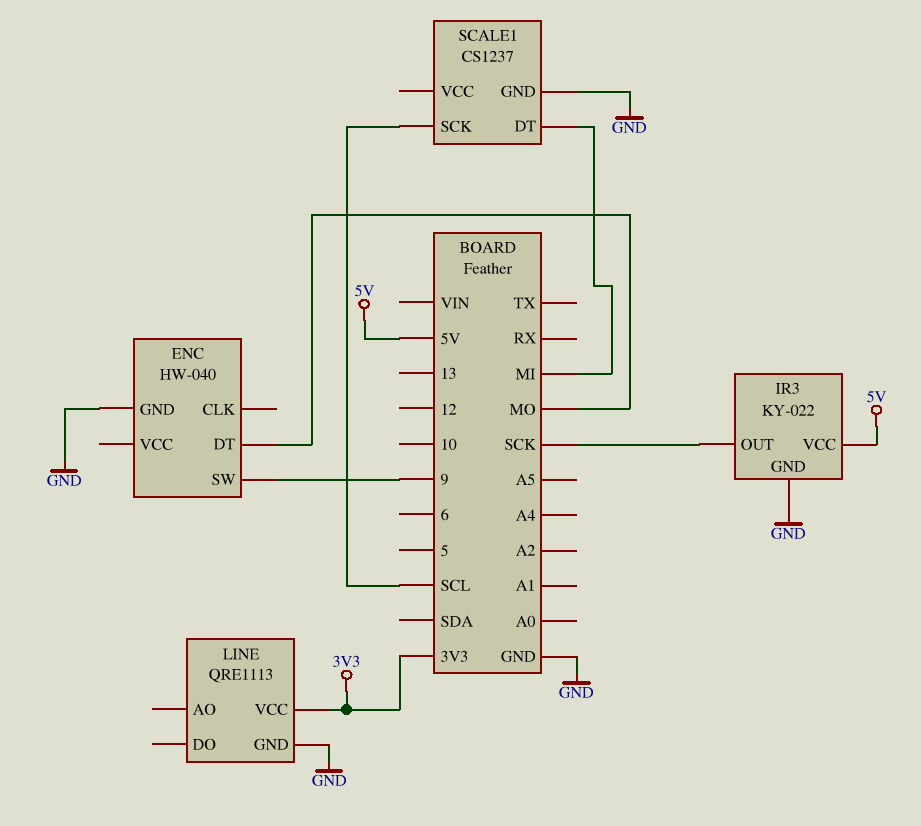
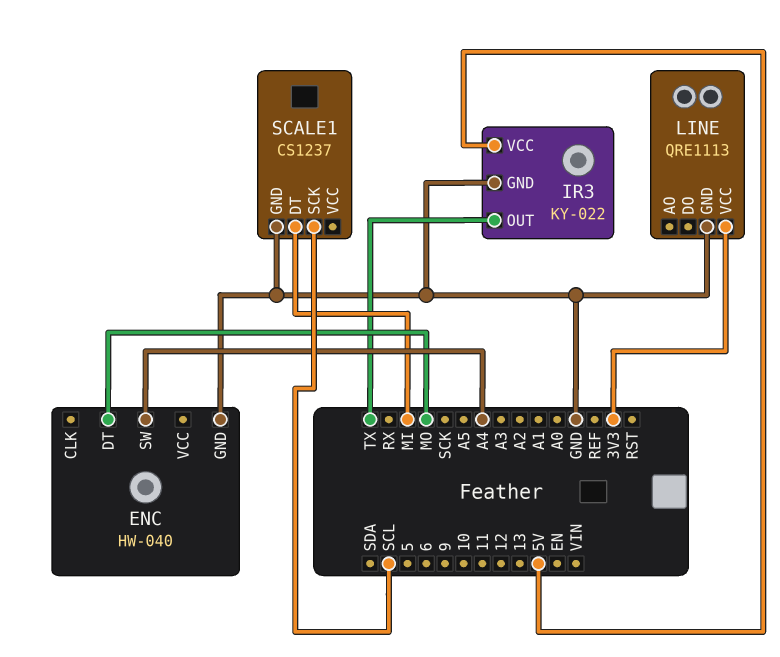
ENC pin SW: 9 -> A4
IR3 pin OUT: SCK -> TX

